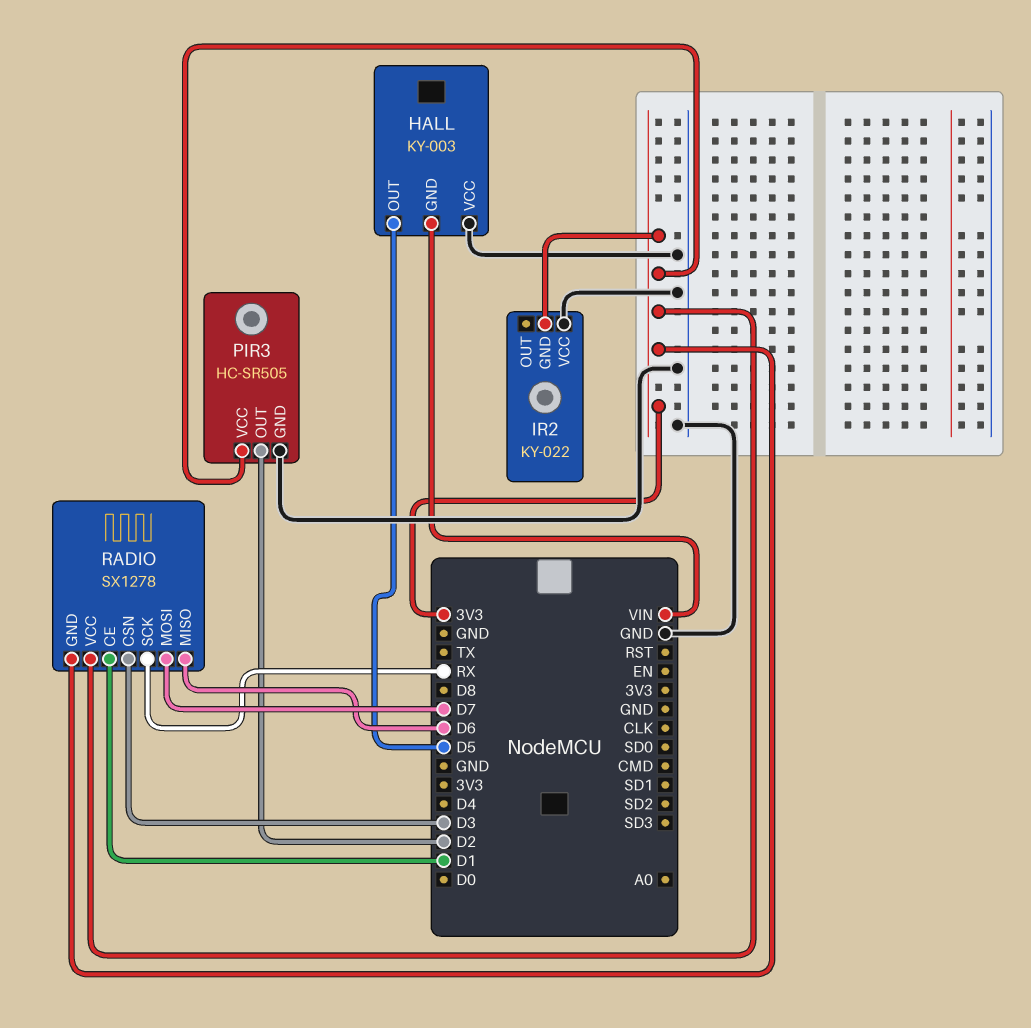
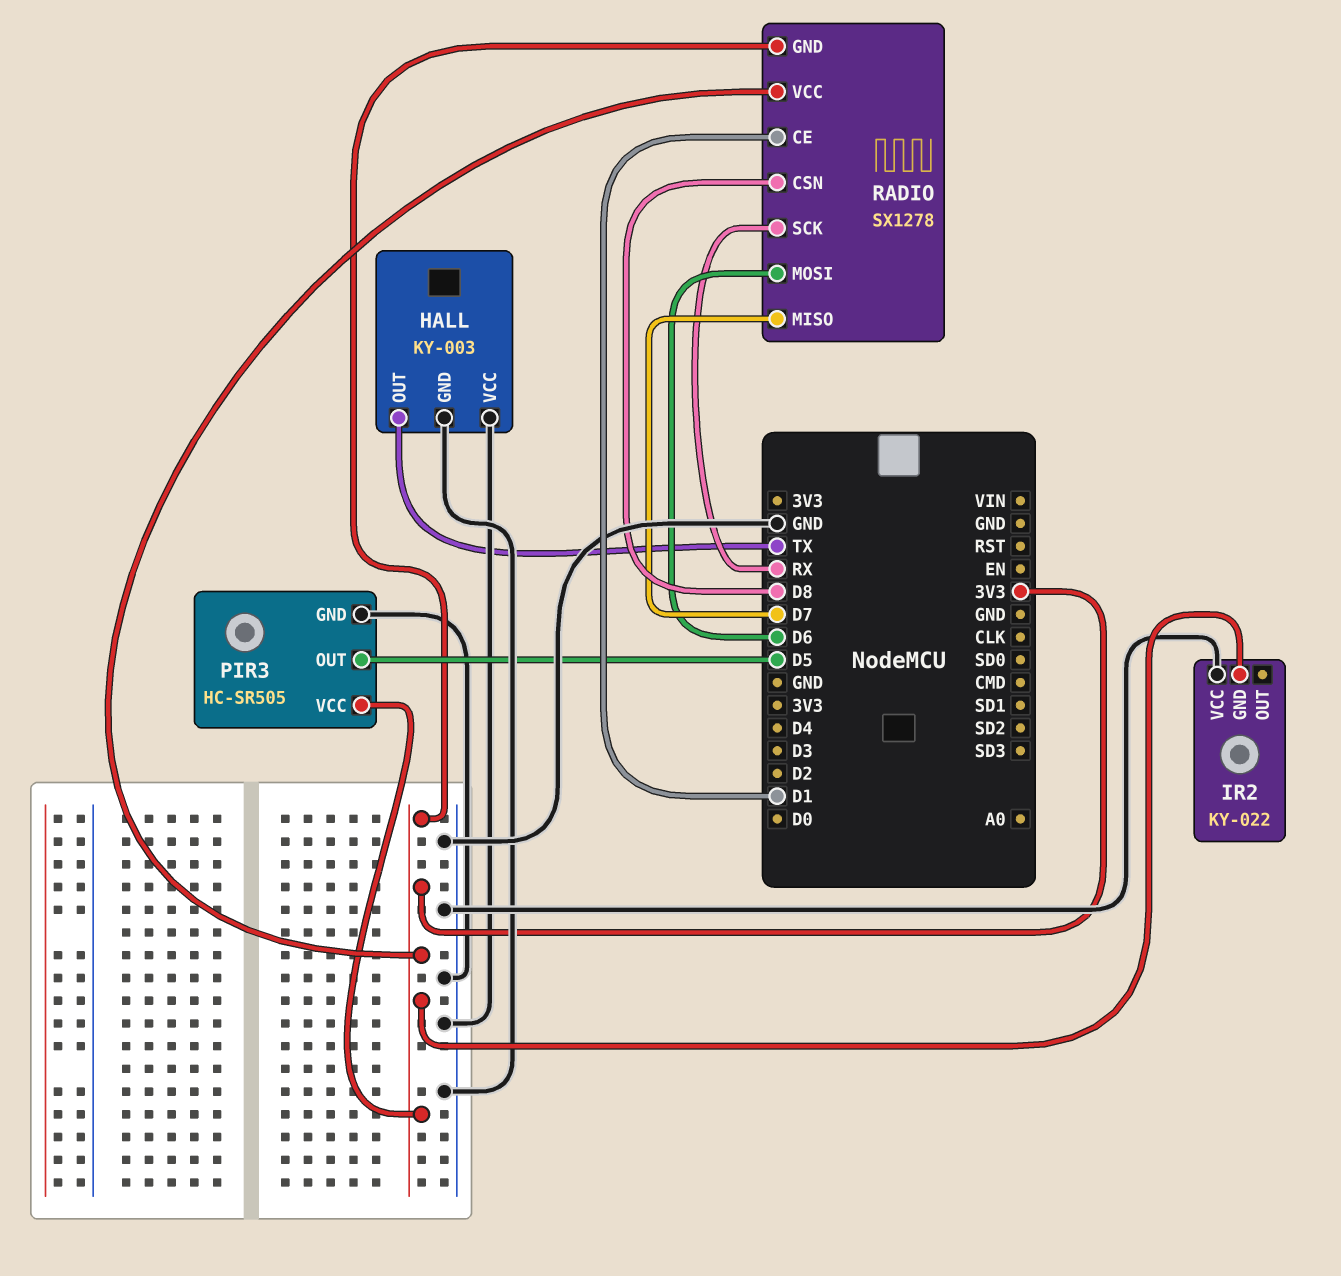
HALL pin GND: VIN -> GND
HALL pin OUT: D5 -> TX
PIR3 pin OUT: D2 -> D5
RADIO pin CSN: D3 -> D8
RADIO pin MISO: D6 -> D7
RADIO pin MOSI: D7 -> D6

